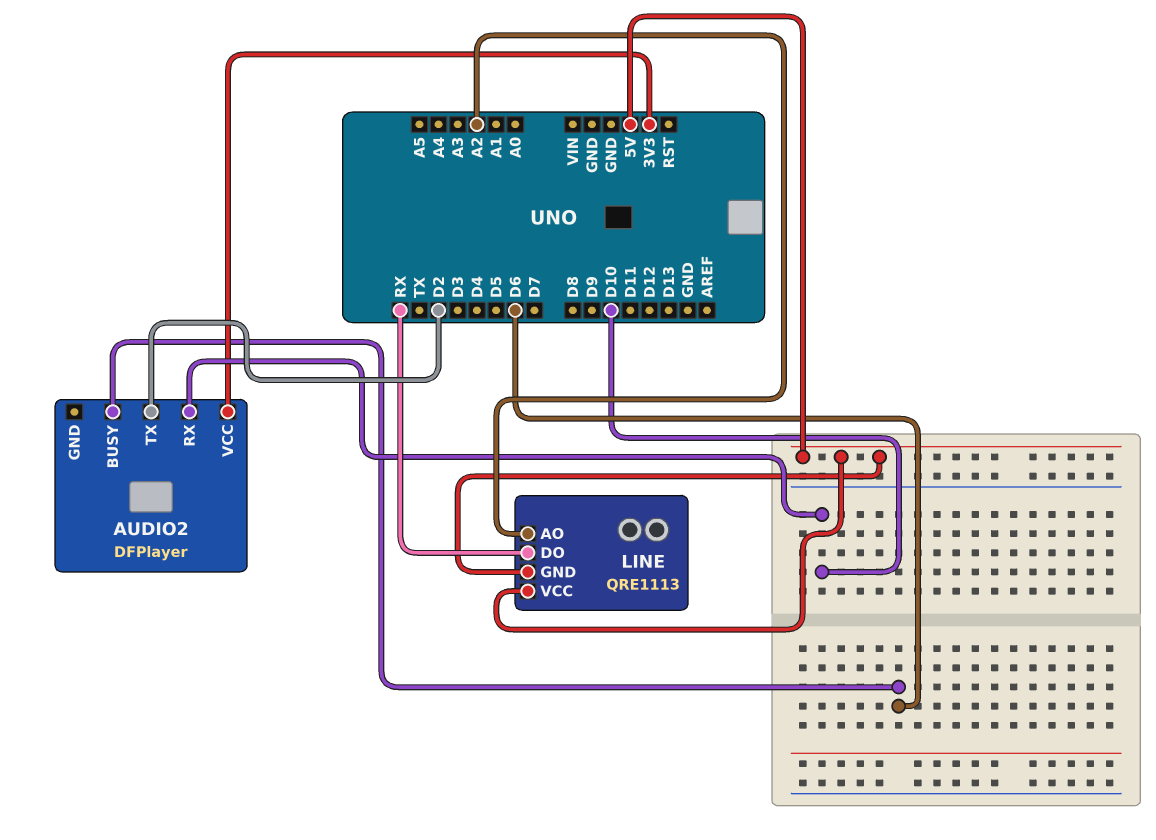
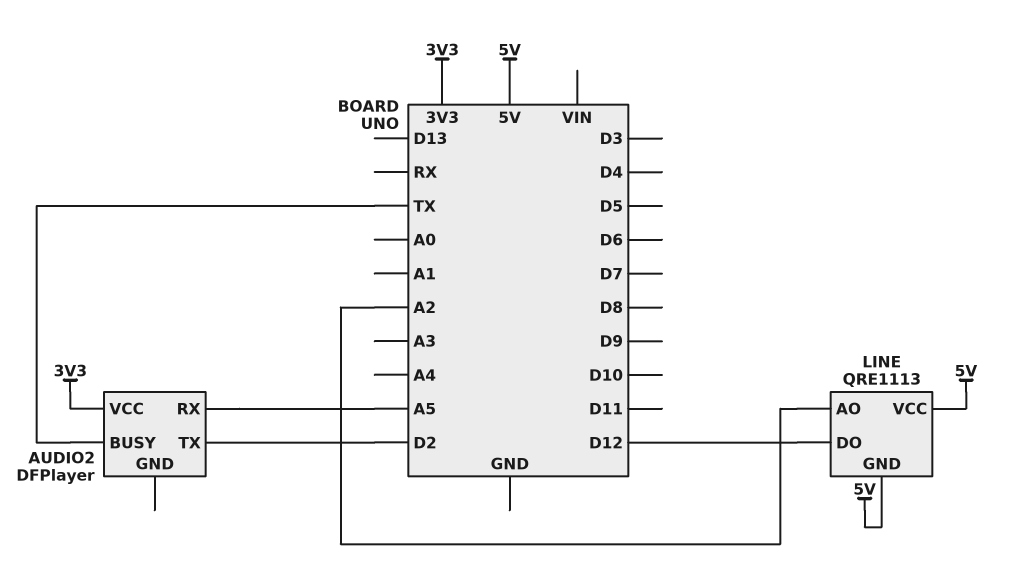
AUDIO2 pin BUSY: D6 -> TX
AUDIO2 pin RX: D10 -> A5
LINE pin DO: RX -> D12

